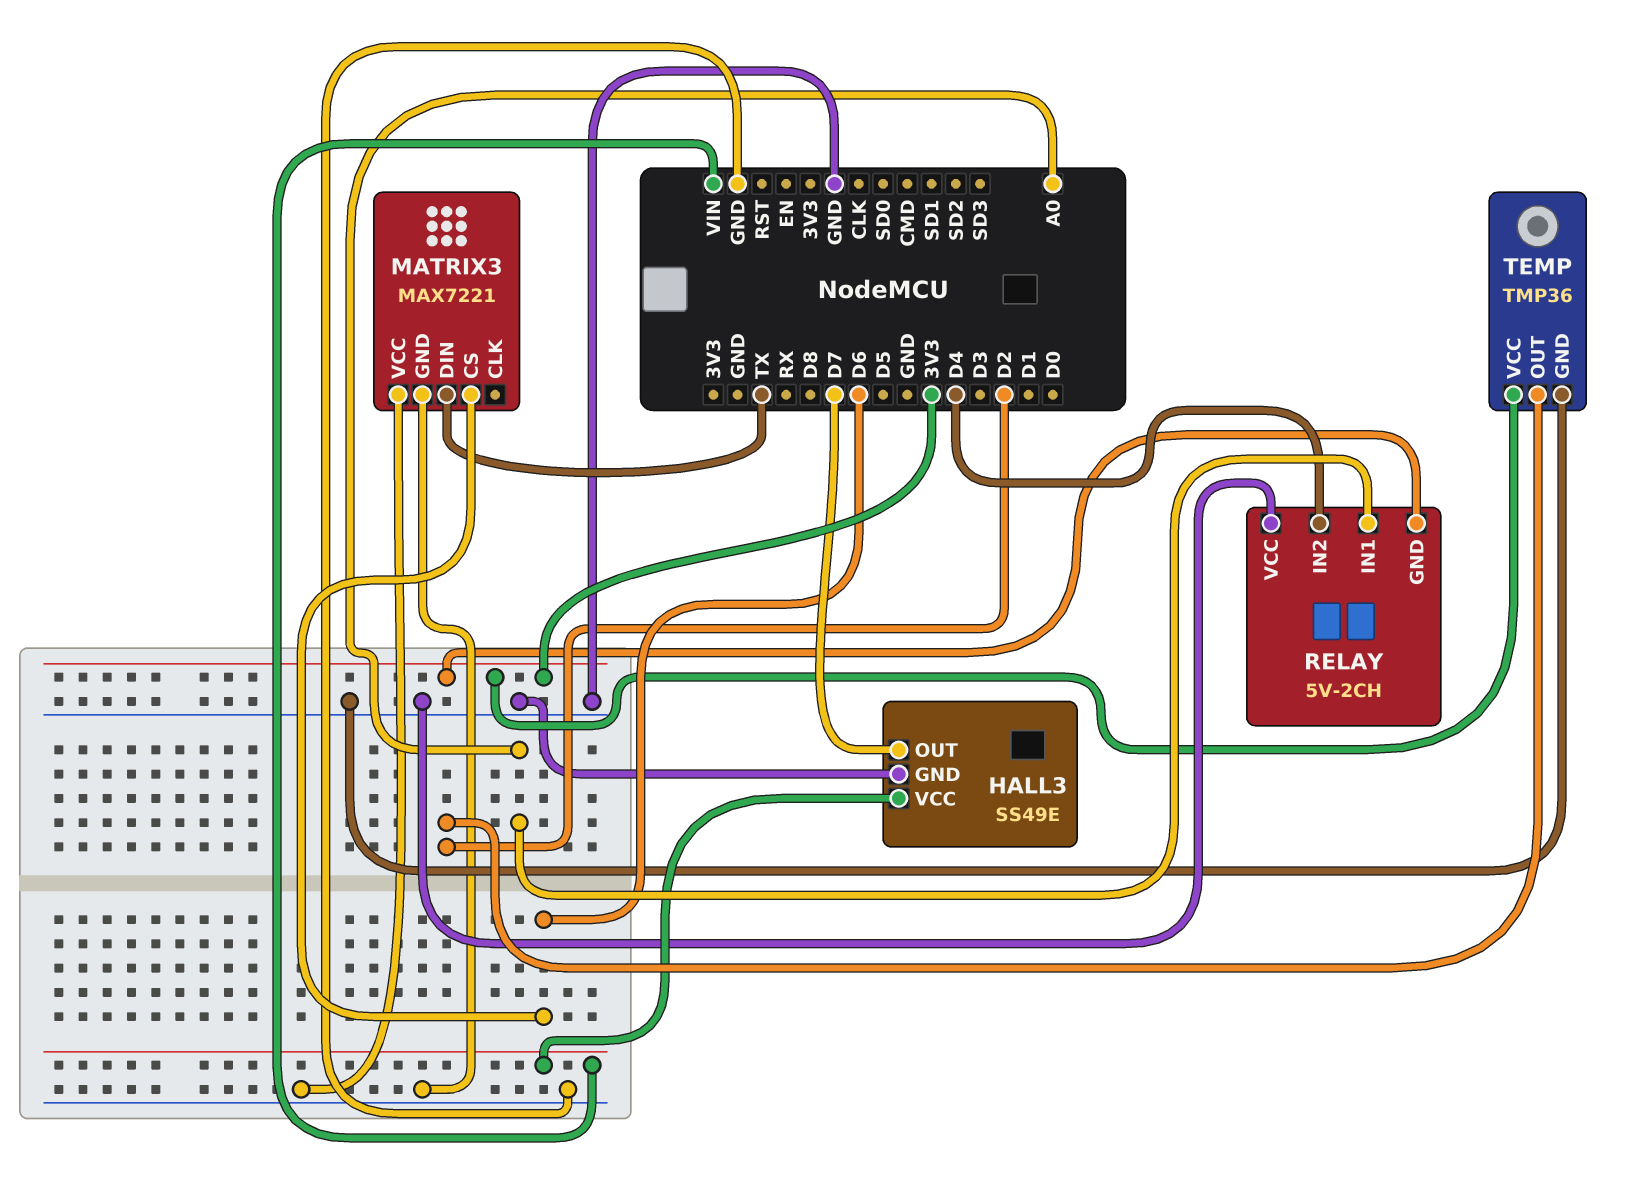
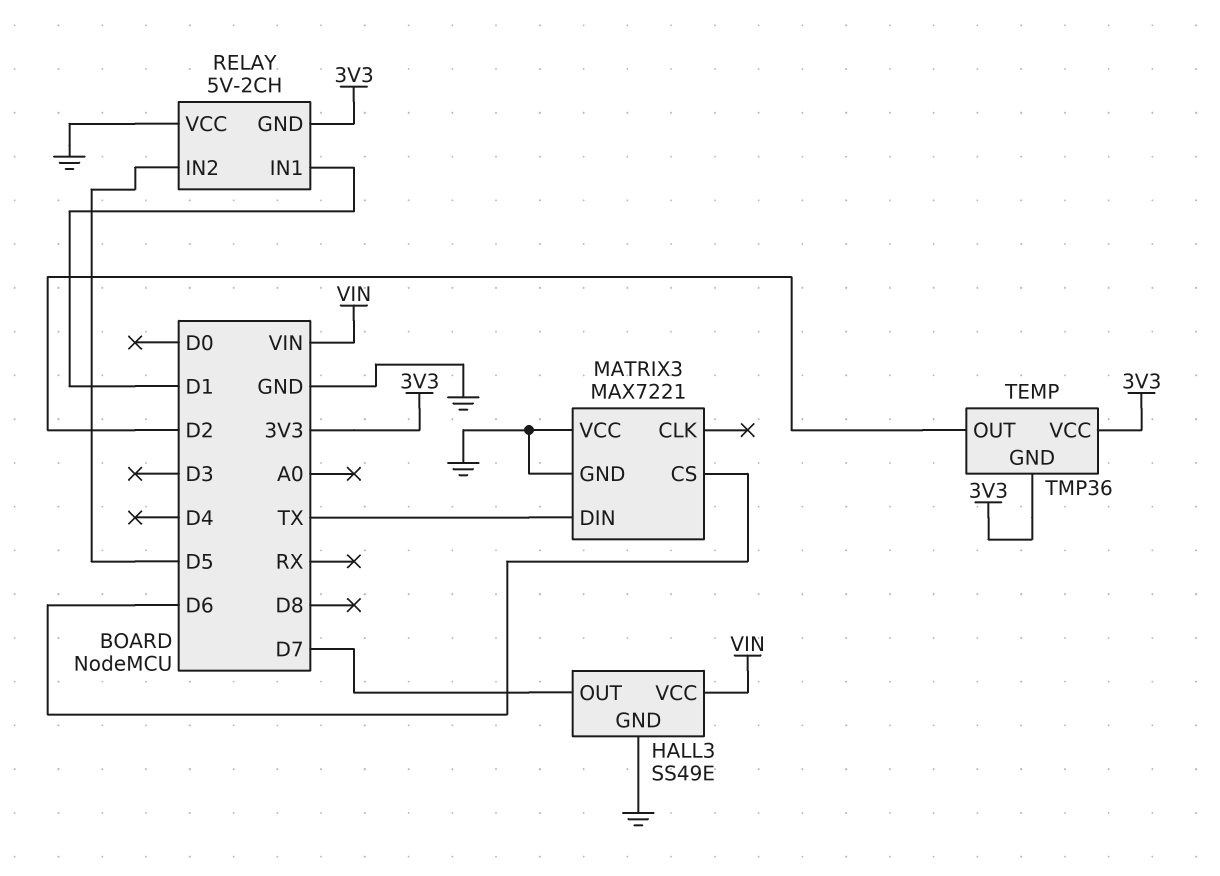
RELAY pin IN1: A0 -> D1
RELAY pin IN2: D4 -> D5
TEMP pin GND: GND -> 3V3

